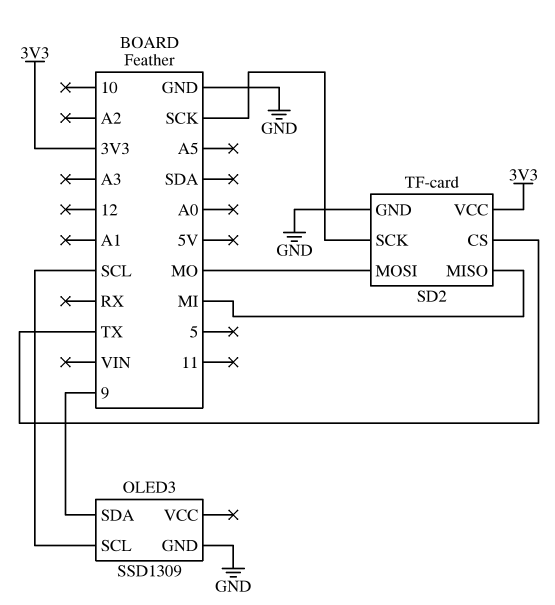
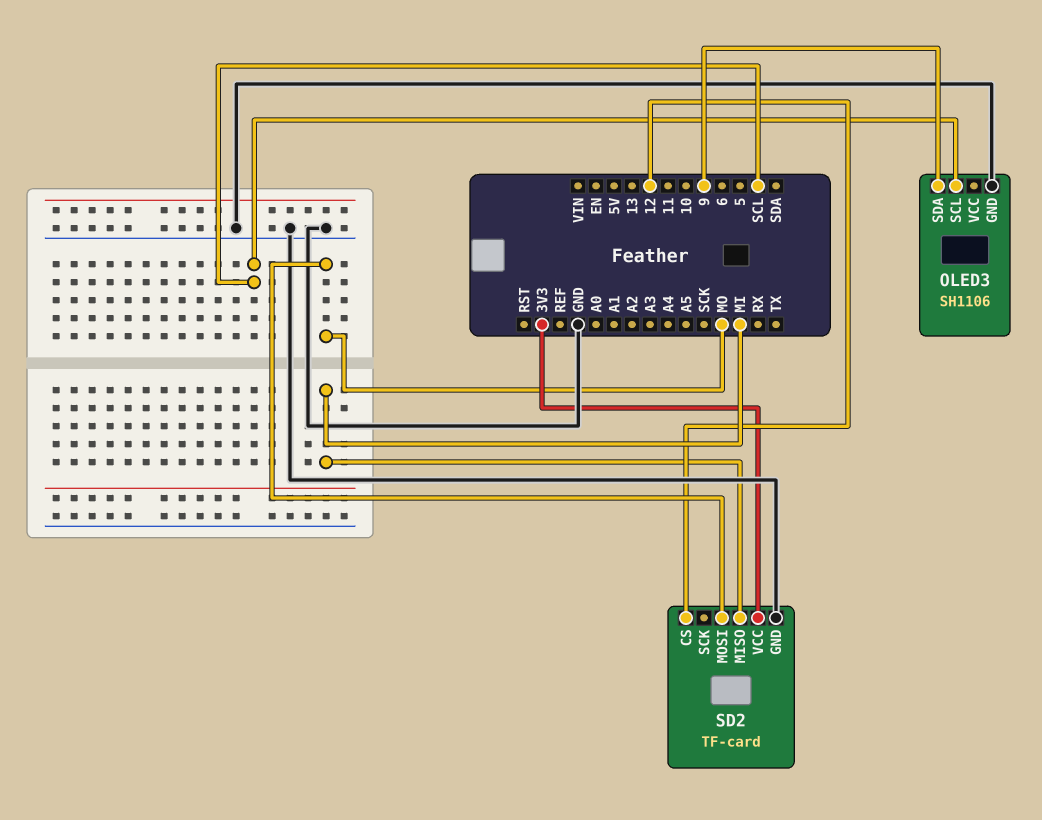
OLED3: SSD1309 -> SH1106
SD2 pin CS: TX -> 12
SD2 pin SCK: SCK -> none

